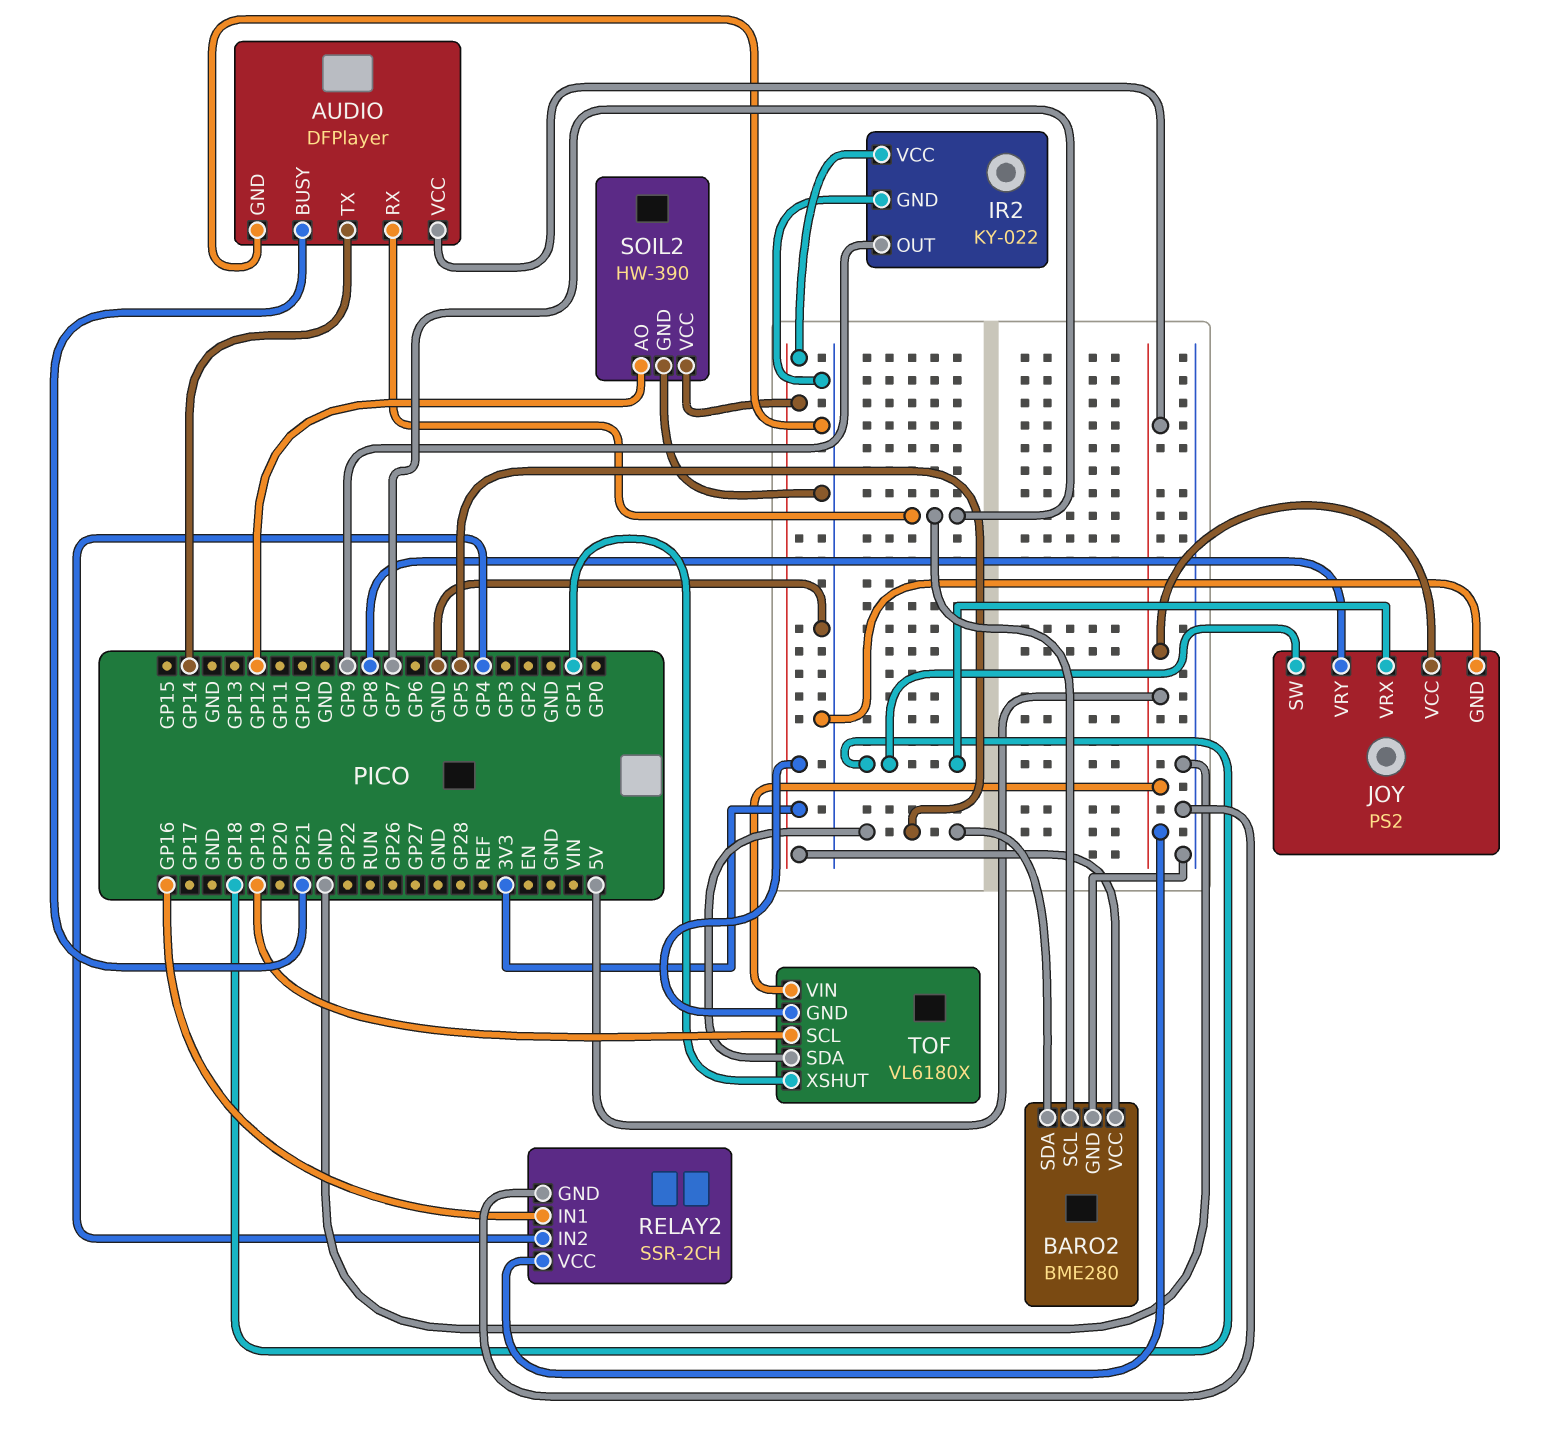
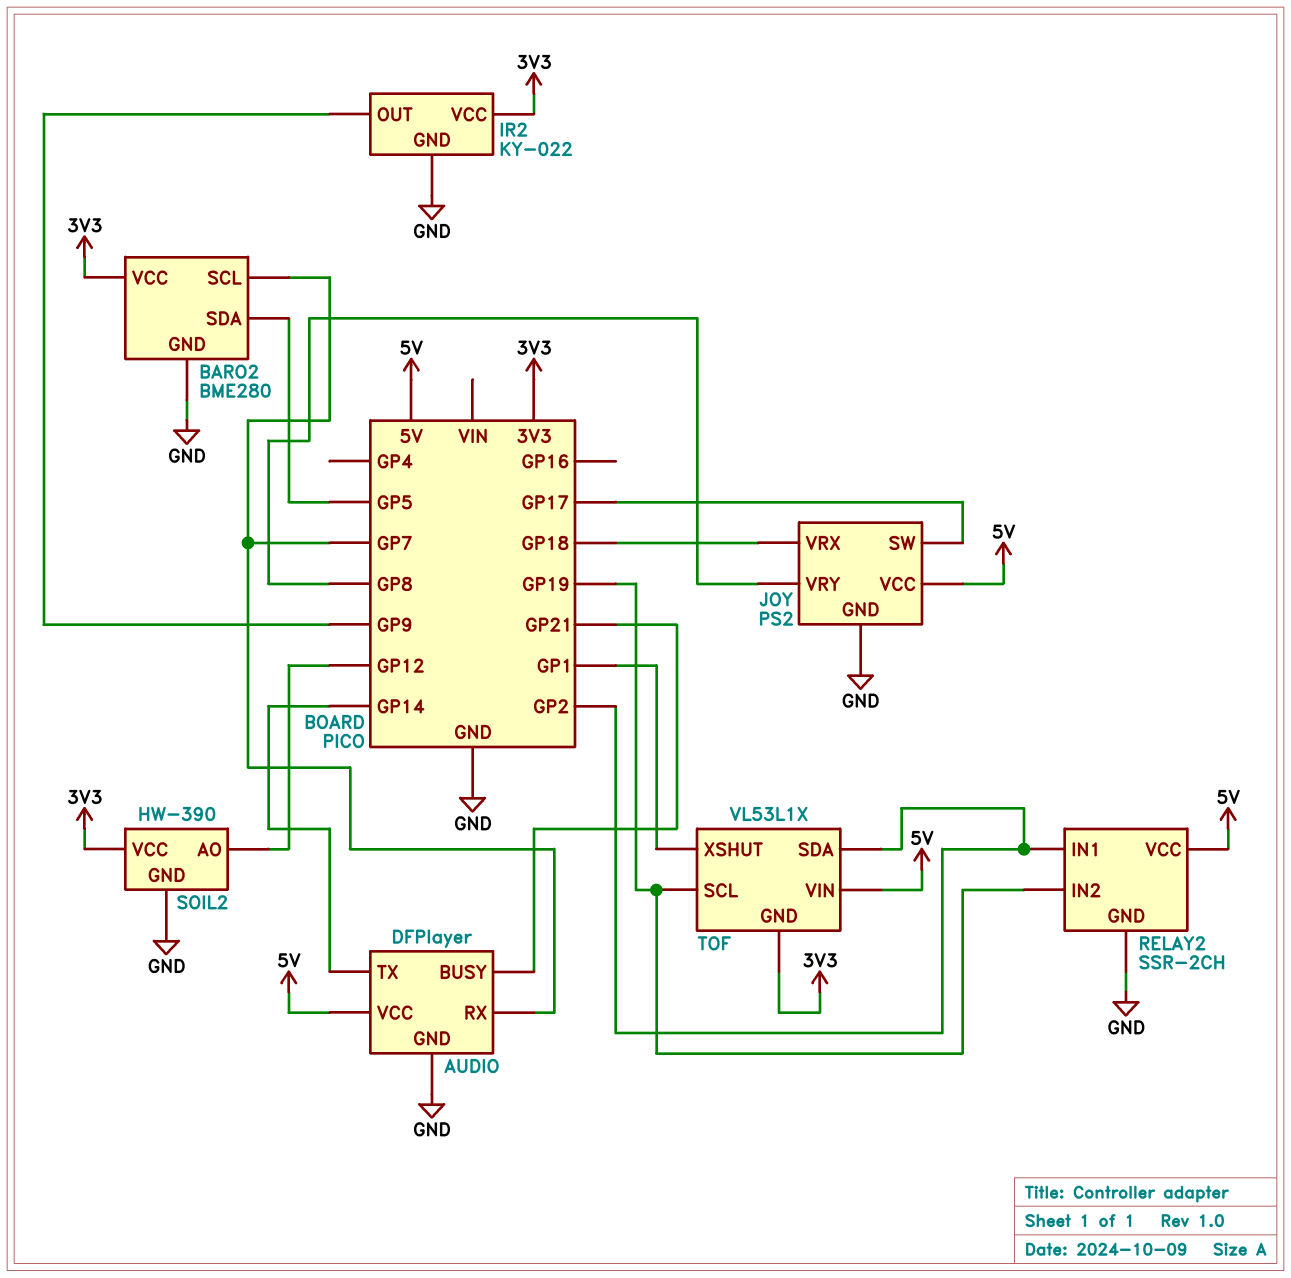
JOY pin SW: GP18 -> GP17
RELAY2 pin IN1: GP16 -> GP2
RELAY2 pin IN2: GP4 -> GP19
TOF: VL6180X -> VL53L1X
TOF pin SDA: GP5 -> GP2

